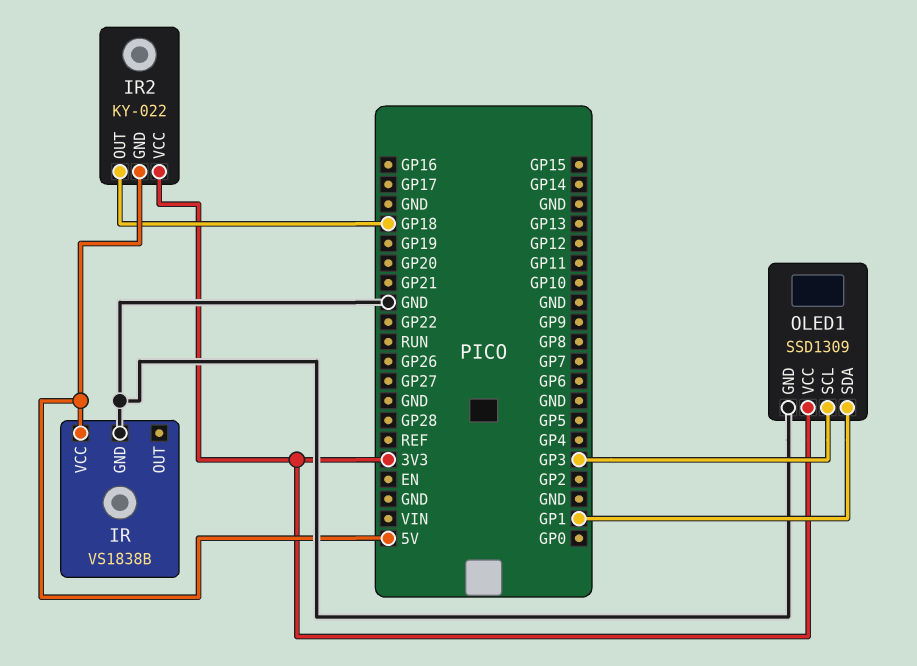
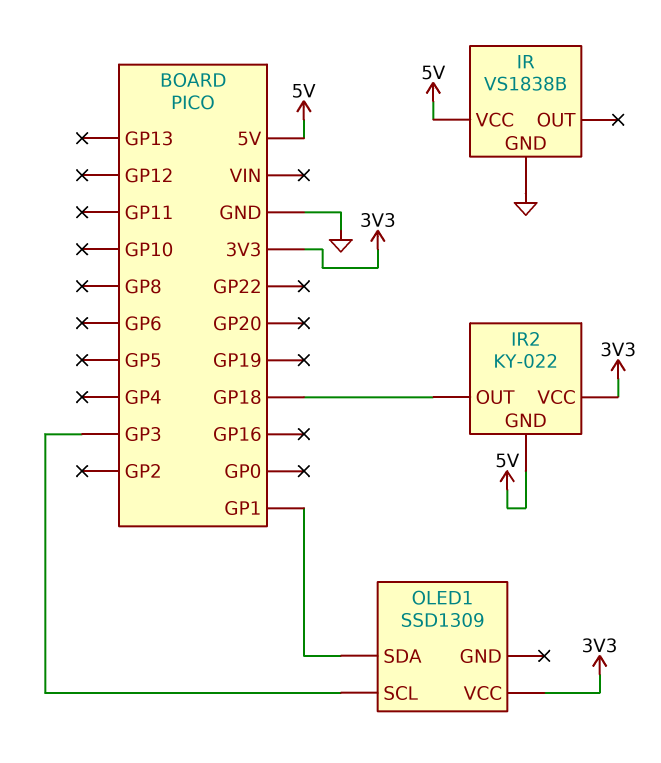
OLED1 pin GND: GND -> none

